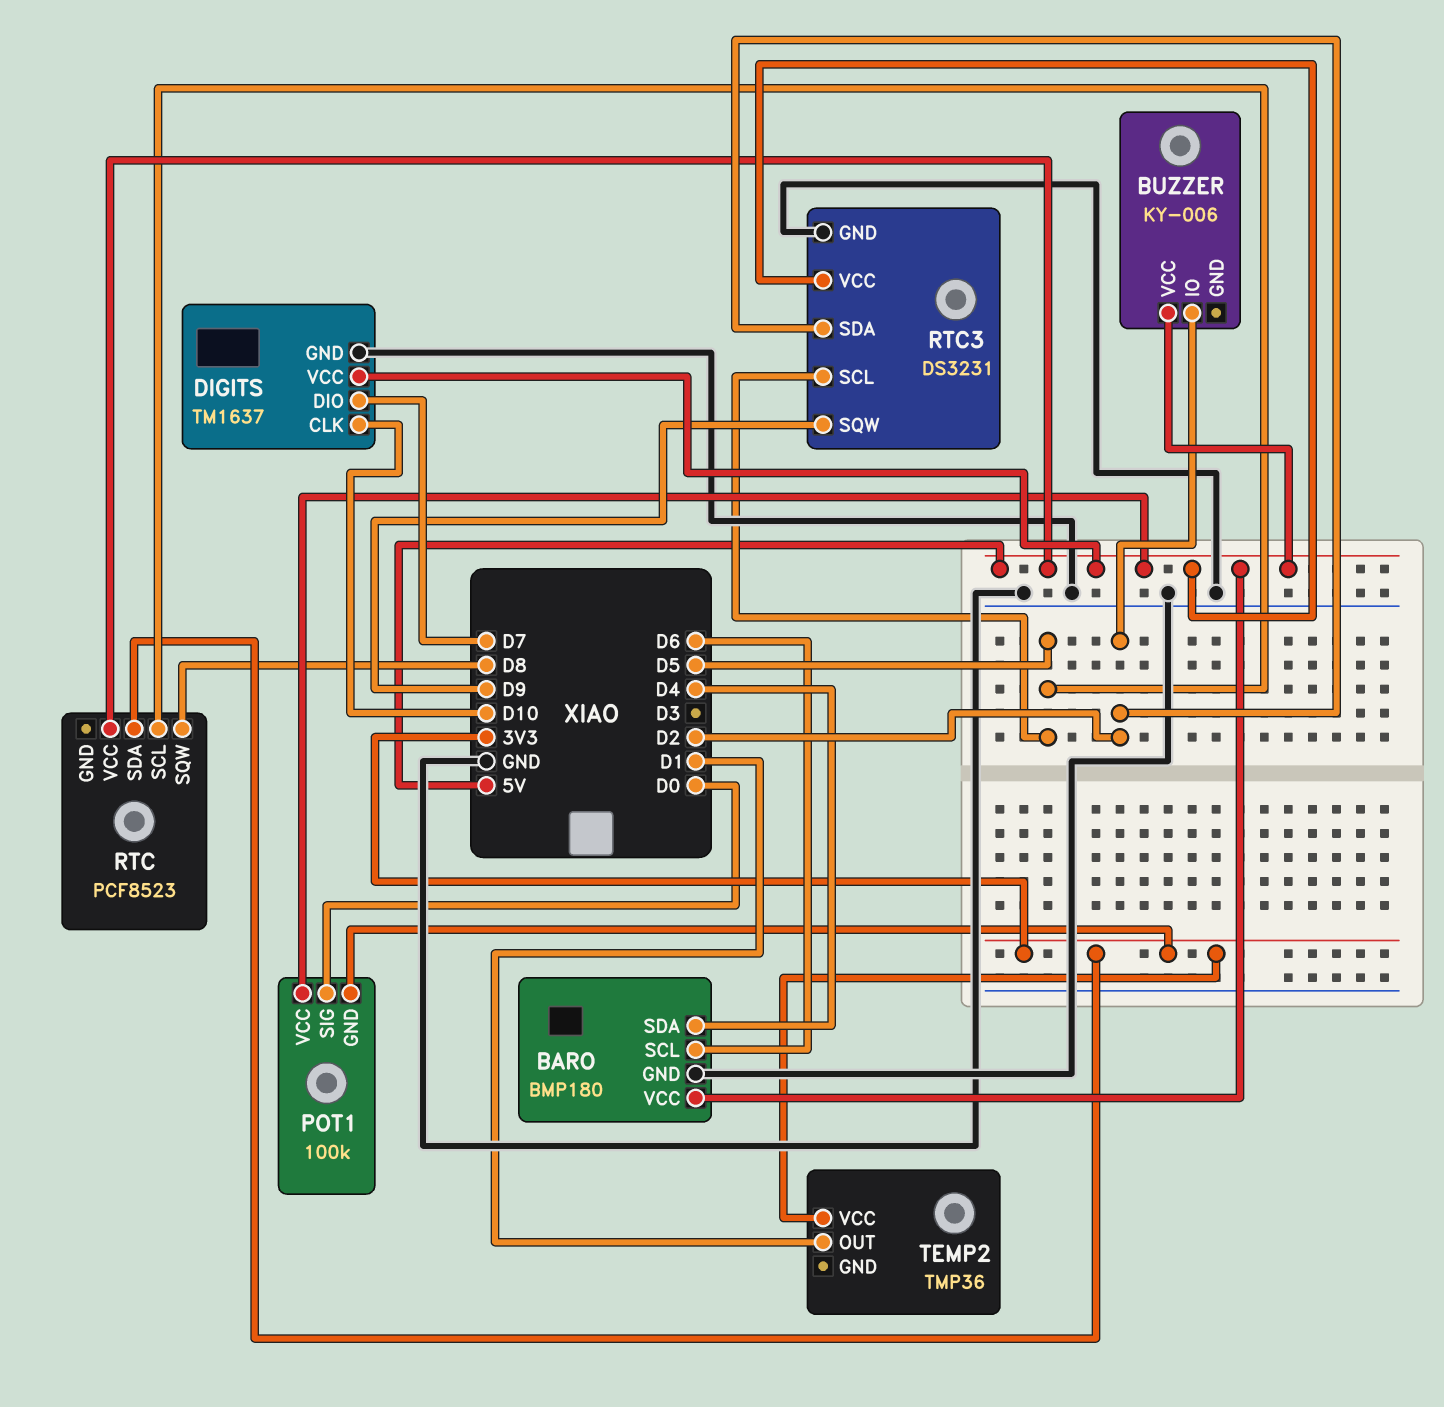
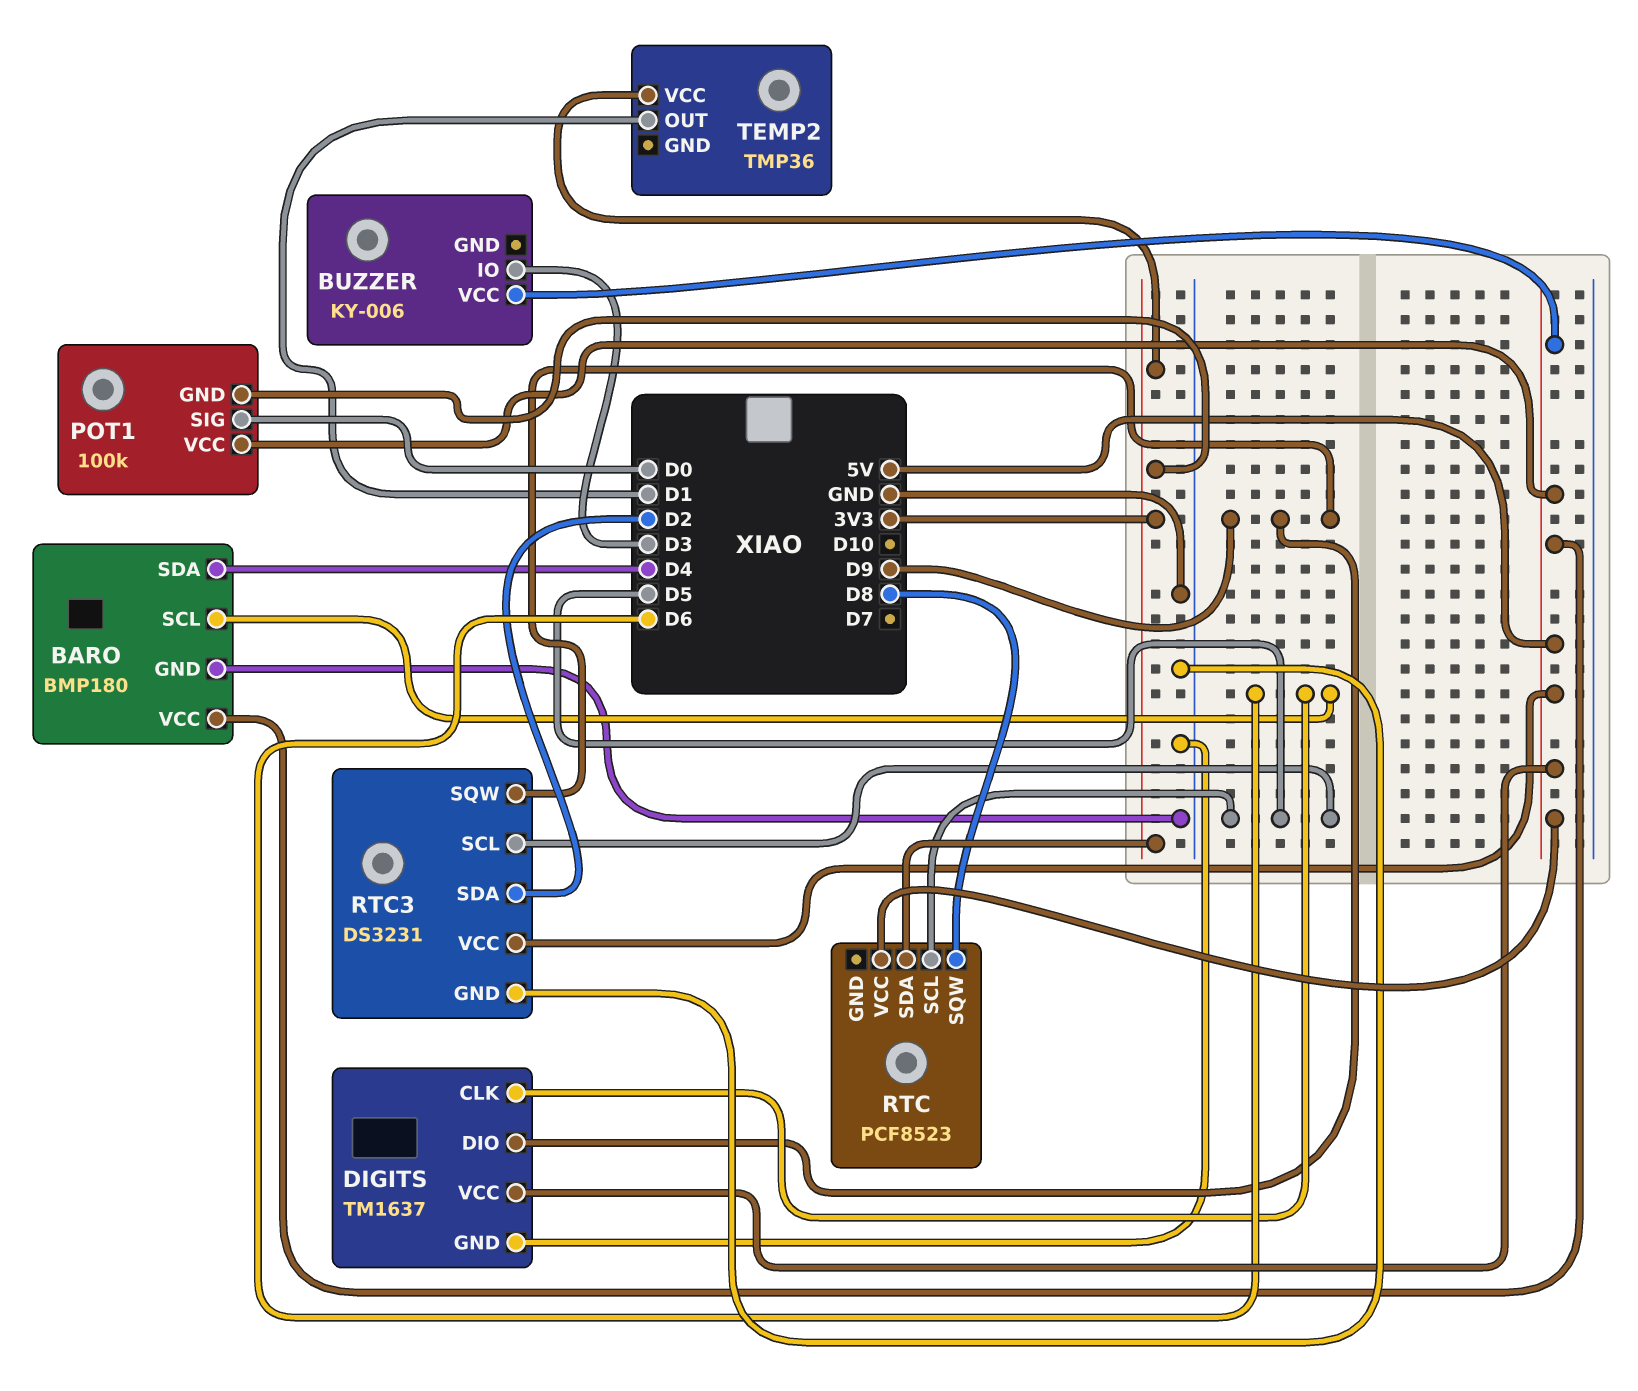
BUZZER pin IO: D2 -> D3
DIGITS pin CLK: D10 -> D6
DIGITS pin DIO: D7 -> D9

